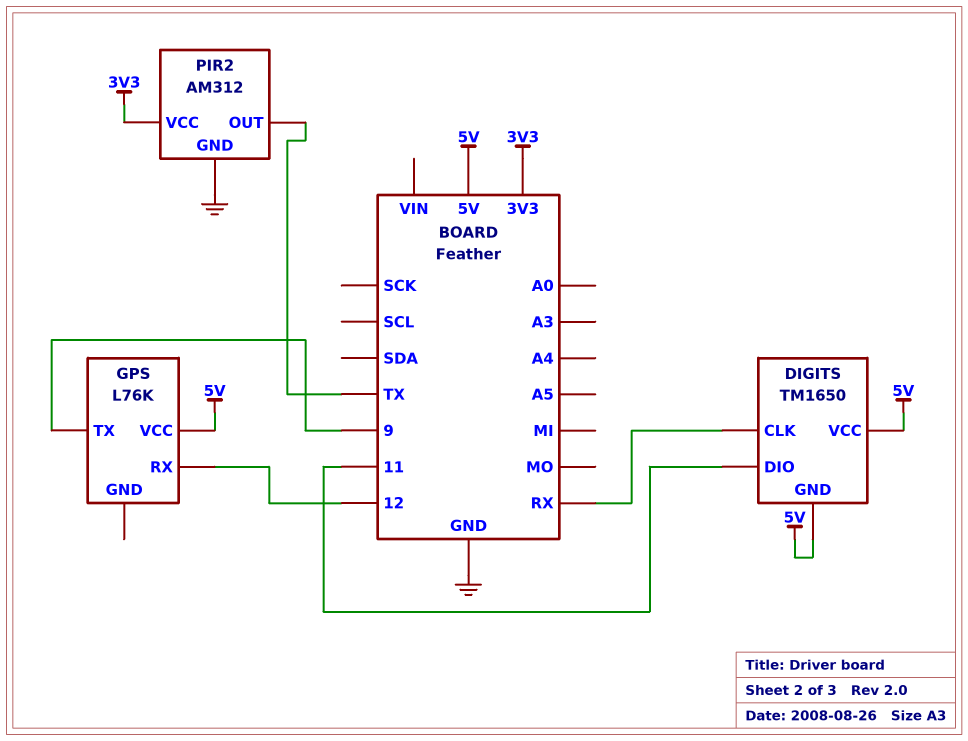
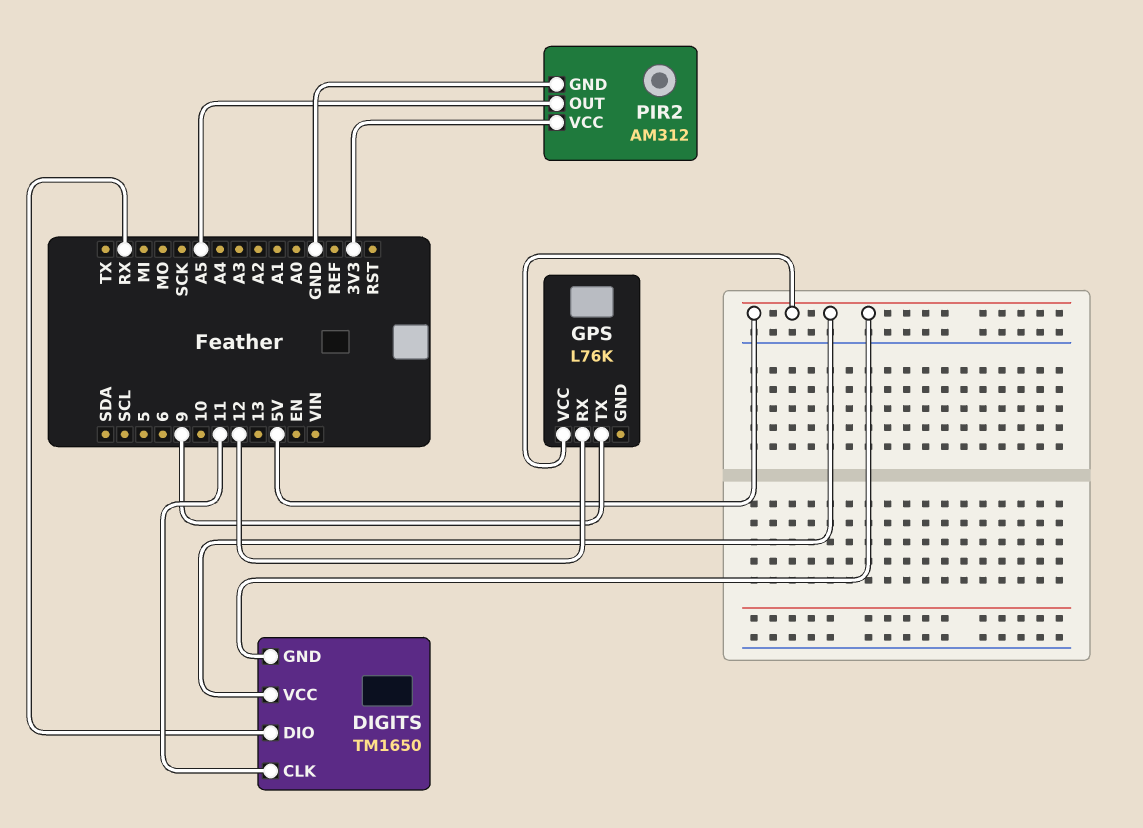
DIGITS pin CLK: RX -> 11
DIGITS pin DIO: 11 -> RX
PIR2 pin OUT: TX -> A5

